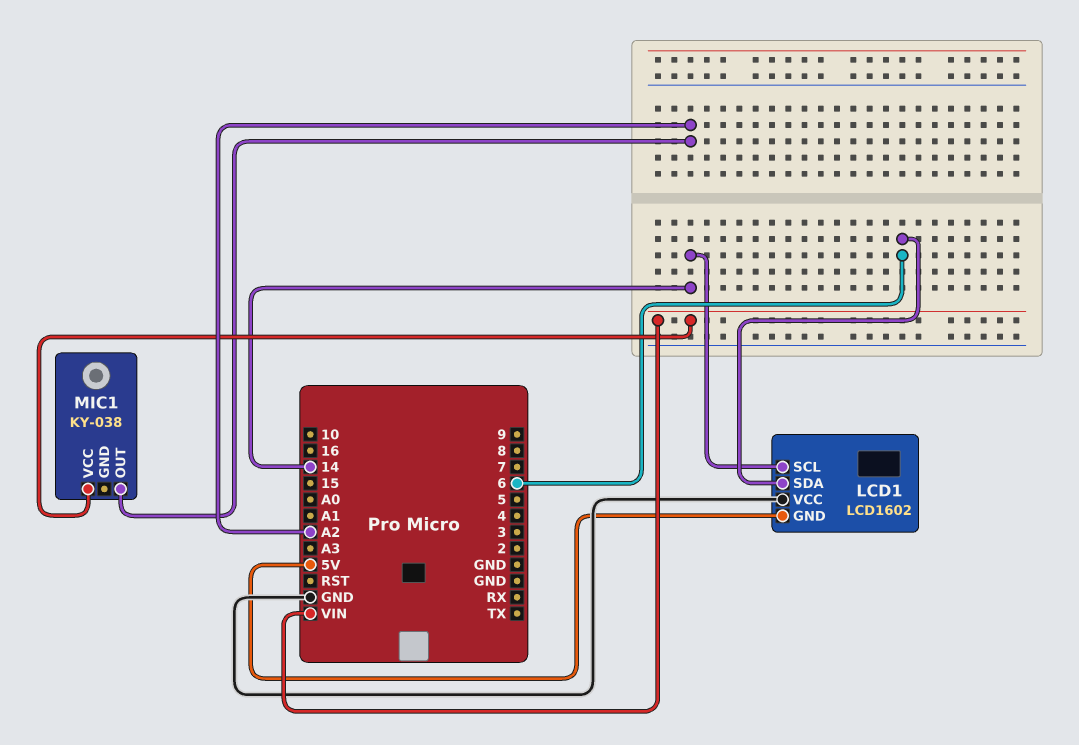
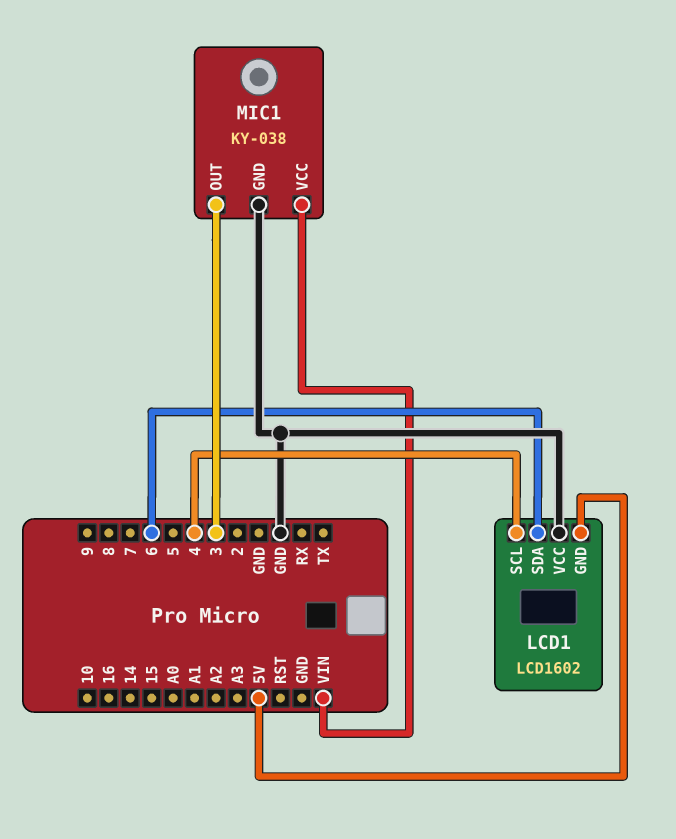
LCD1 pin SCL: 14 -> 4
MIC1 pin GND: none -> GND
MIC1 pin OUT: A2 -> 3

